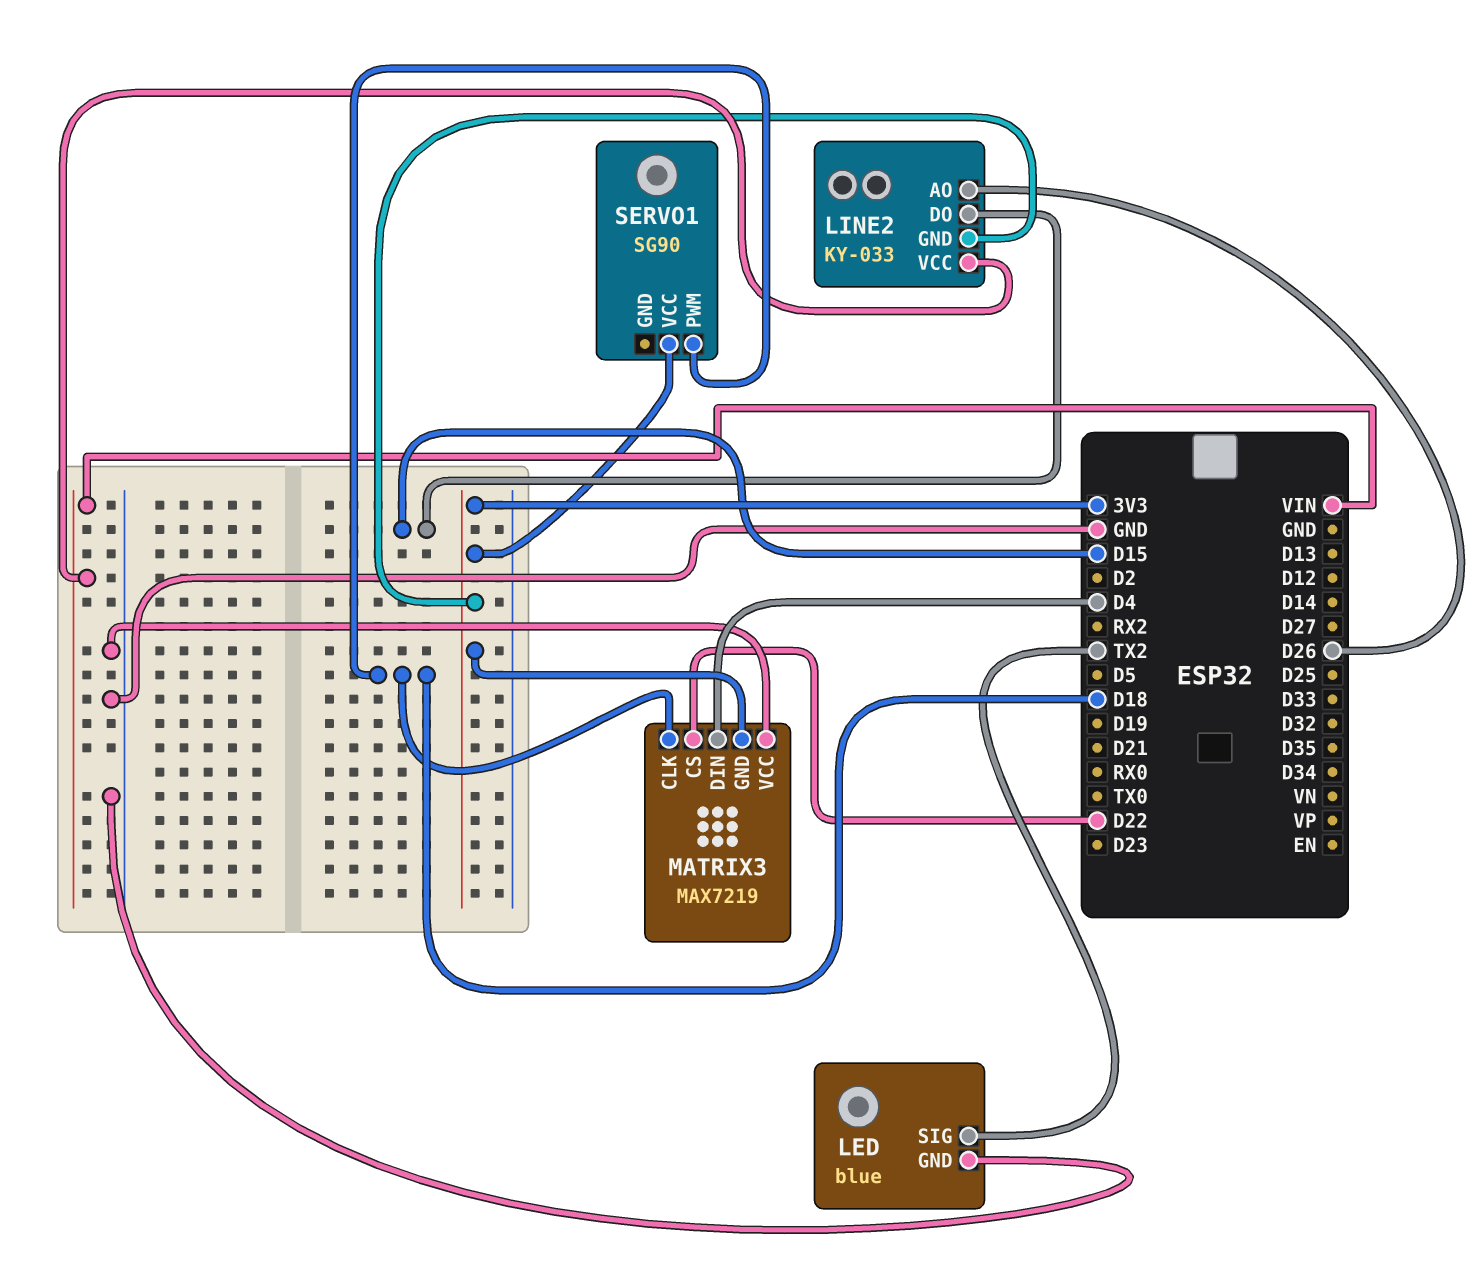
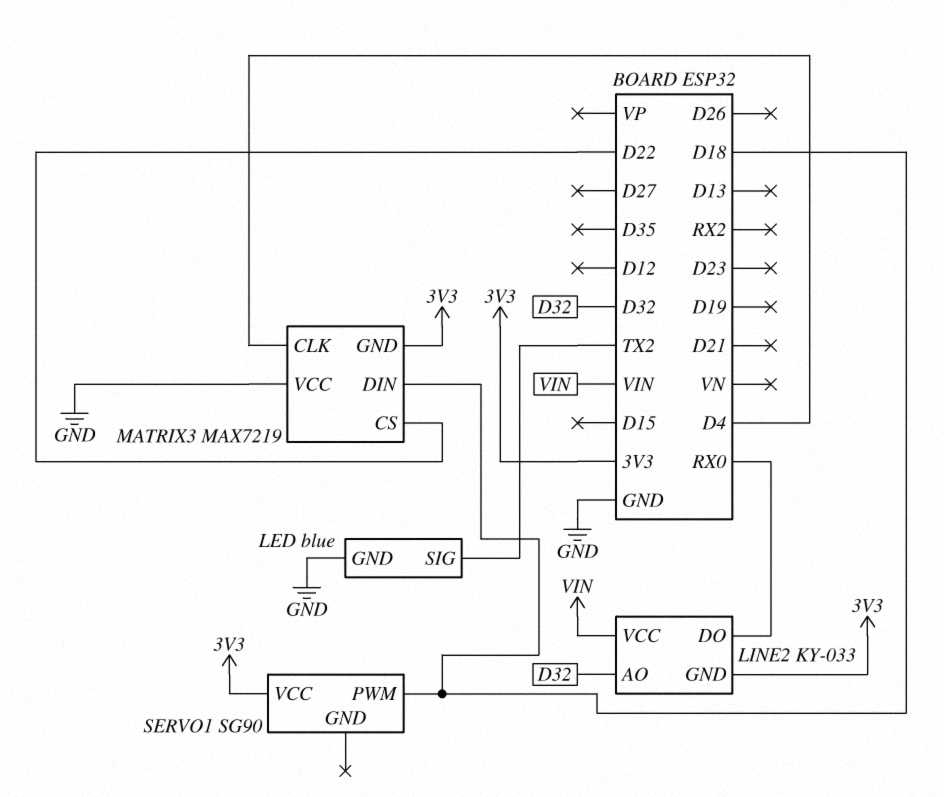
LINE2 pin AO: D26 -> D32
LINE2 pin DO: D15 -> RX0
MATRIX3 pin CLK: D18 -> D4
MATRIX3 pin DIN: D4 -> D18

